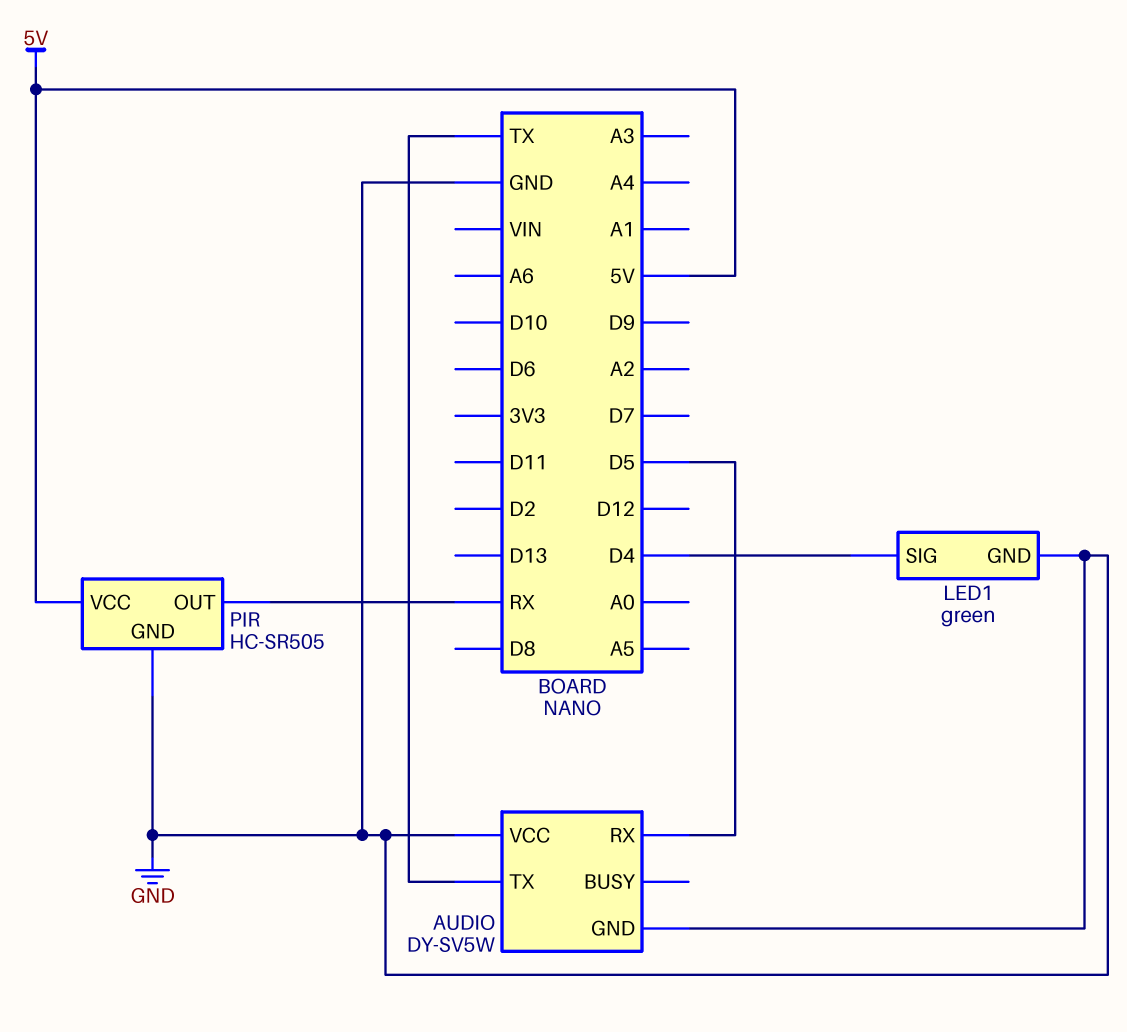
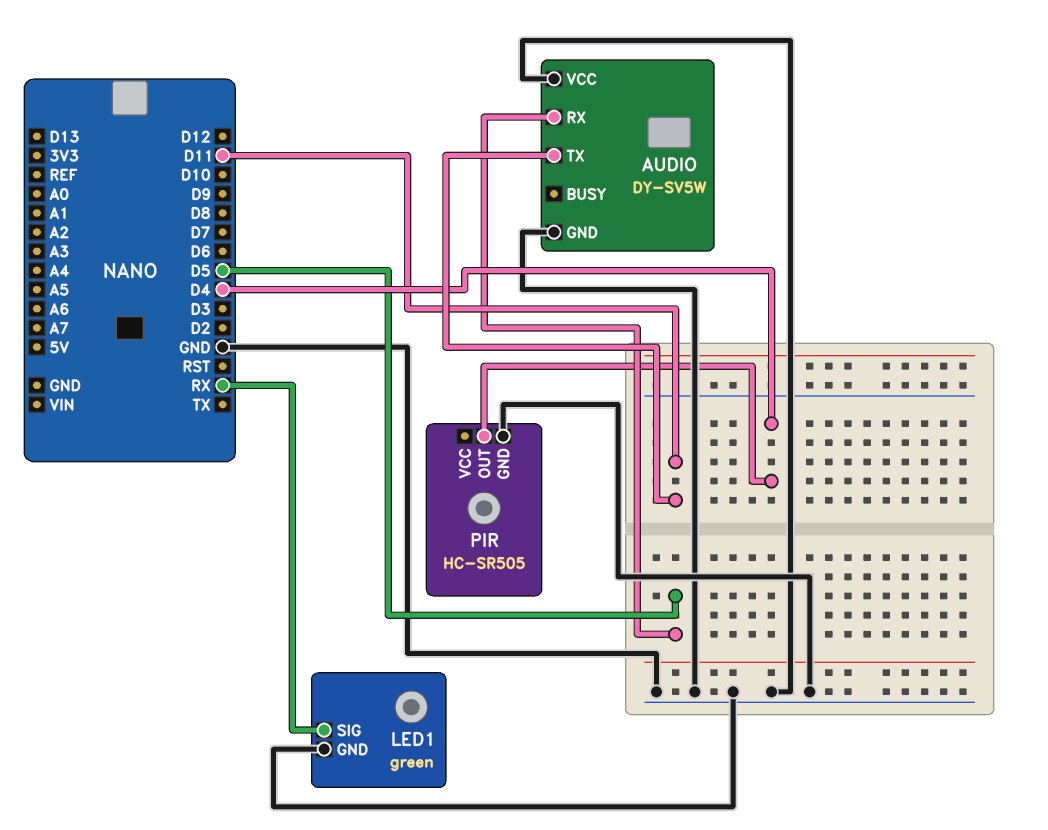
AUDIO pin TX: TX -> D11
LED1 pin SIG: D4 -> RX
PIR pin OUT: RX -> D4
PIR pin VCC: 5V -> none

